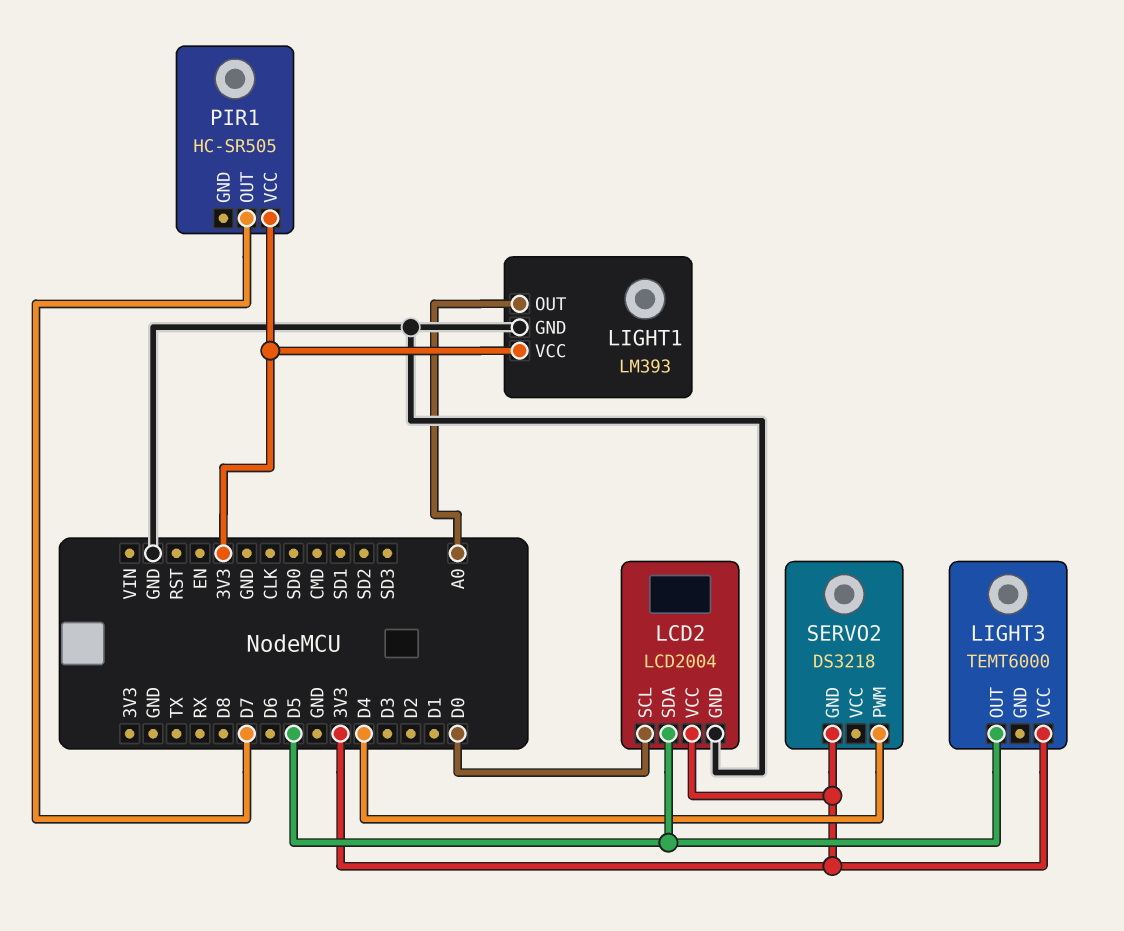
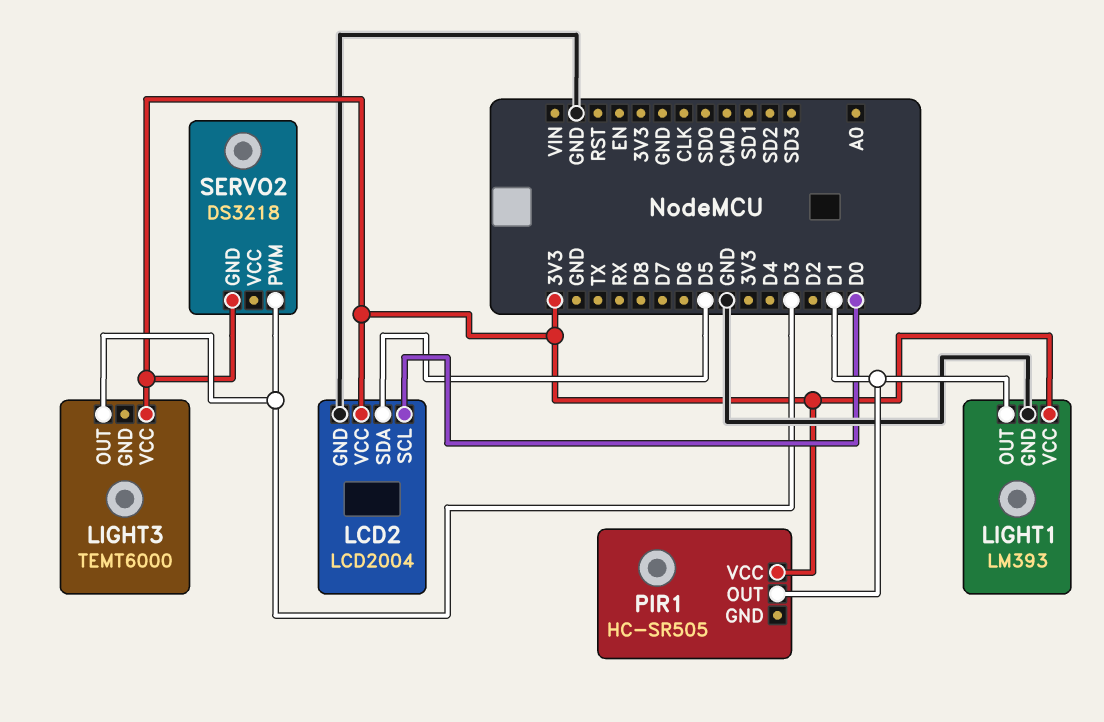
LIGHT1 pin OUT: A0 -> D1
LIGHT3 pin OUT: D5 -> D3
PIR1 pin OUT: D7 -> D1
SERVO2 pin PWM: D4 -> D3

